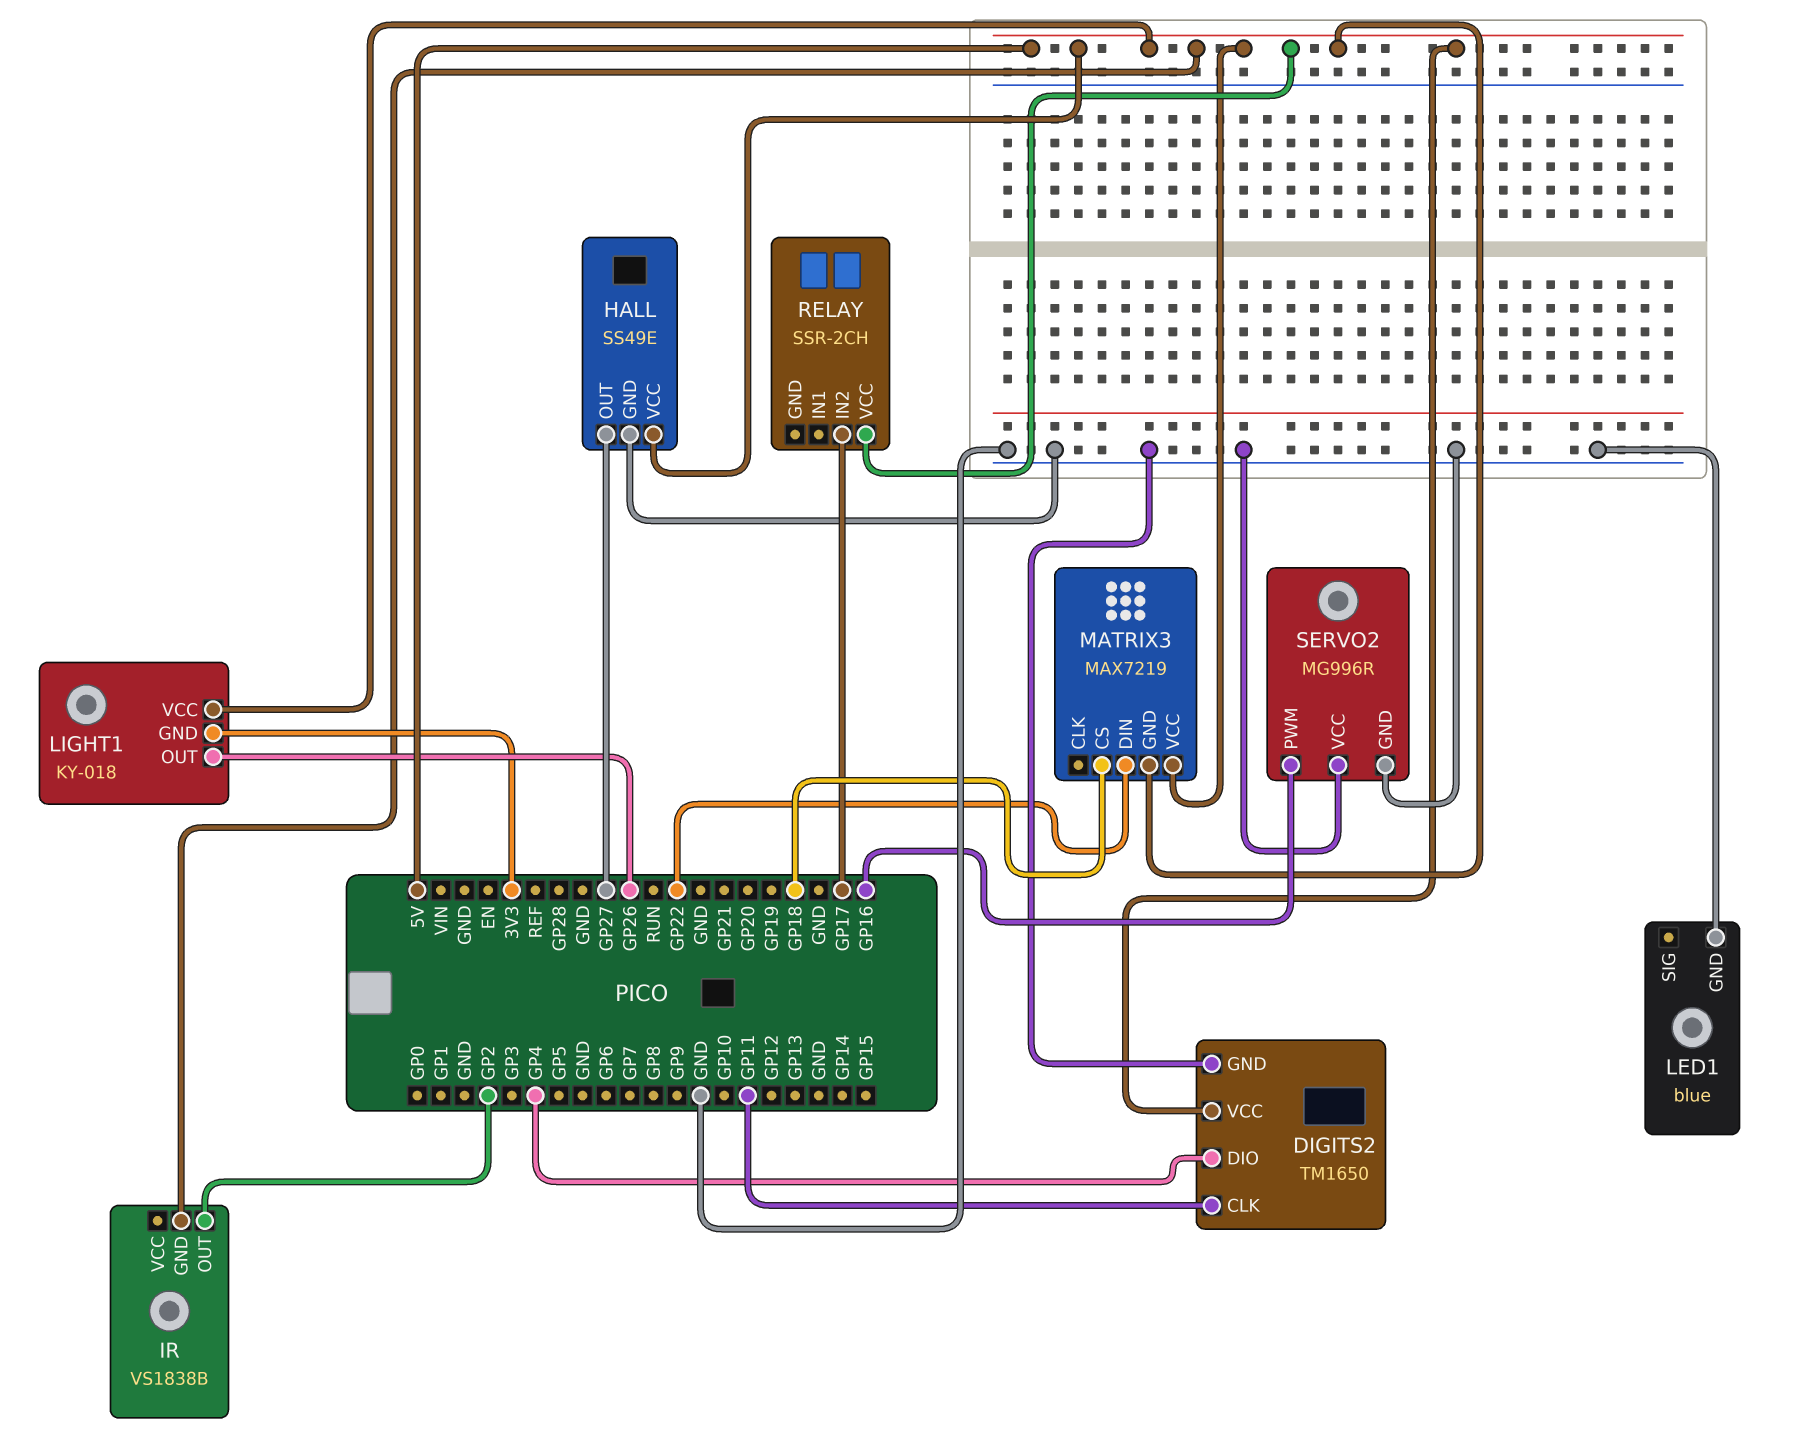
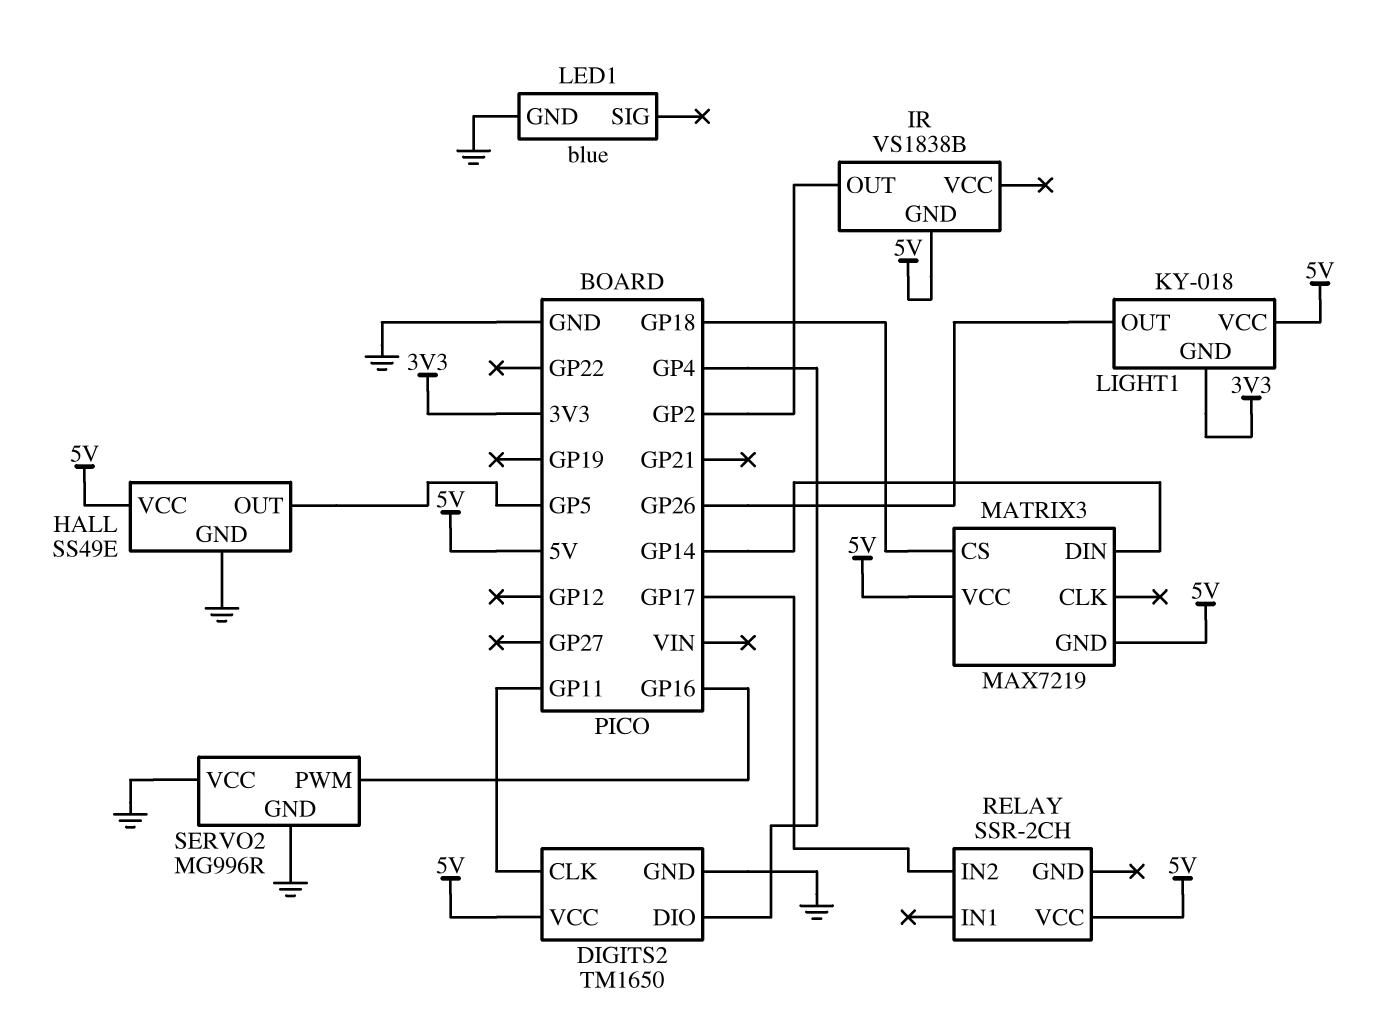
HALL pin OUT: GP27 -> GP5
MATRIX3 pin DIN: GP22 -> GP14

